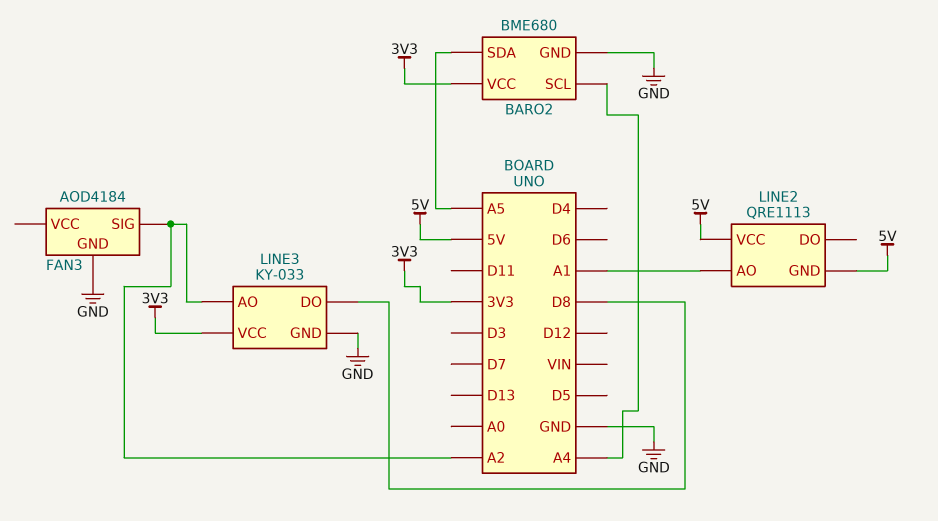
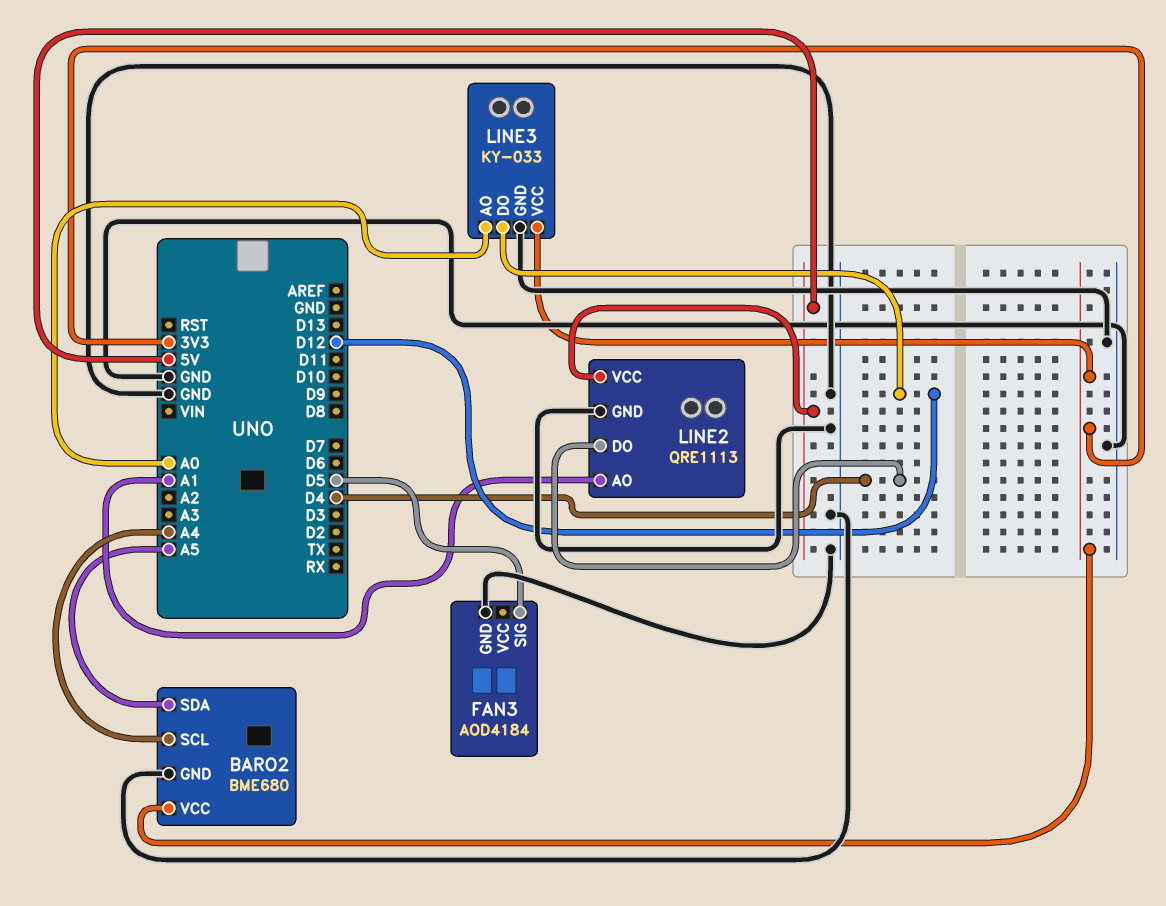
FAN3 pin SIG: A2 -> D5
LINE2 pin DO: none -> D4
LINE2 pin GND: 5V -> GND
LINE3 pin AO: A2 -> A0
LINE3 pin DO: D8 -> D12

